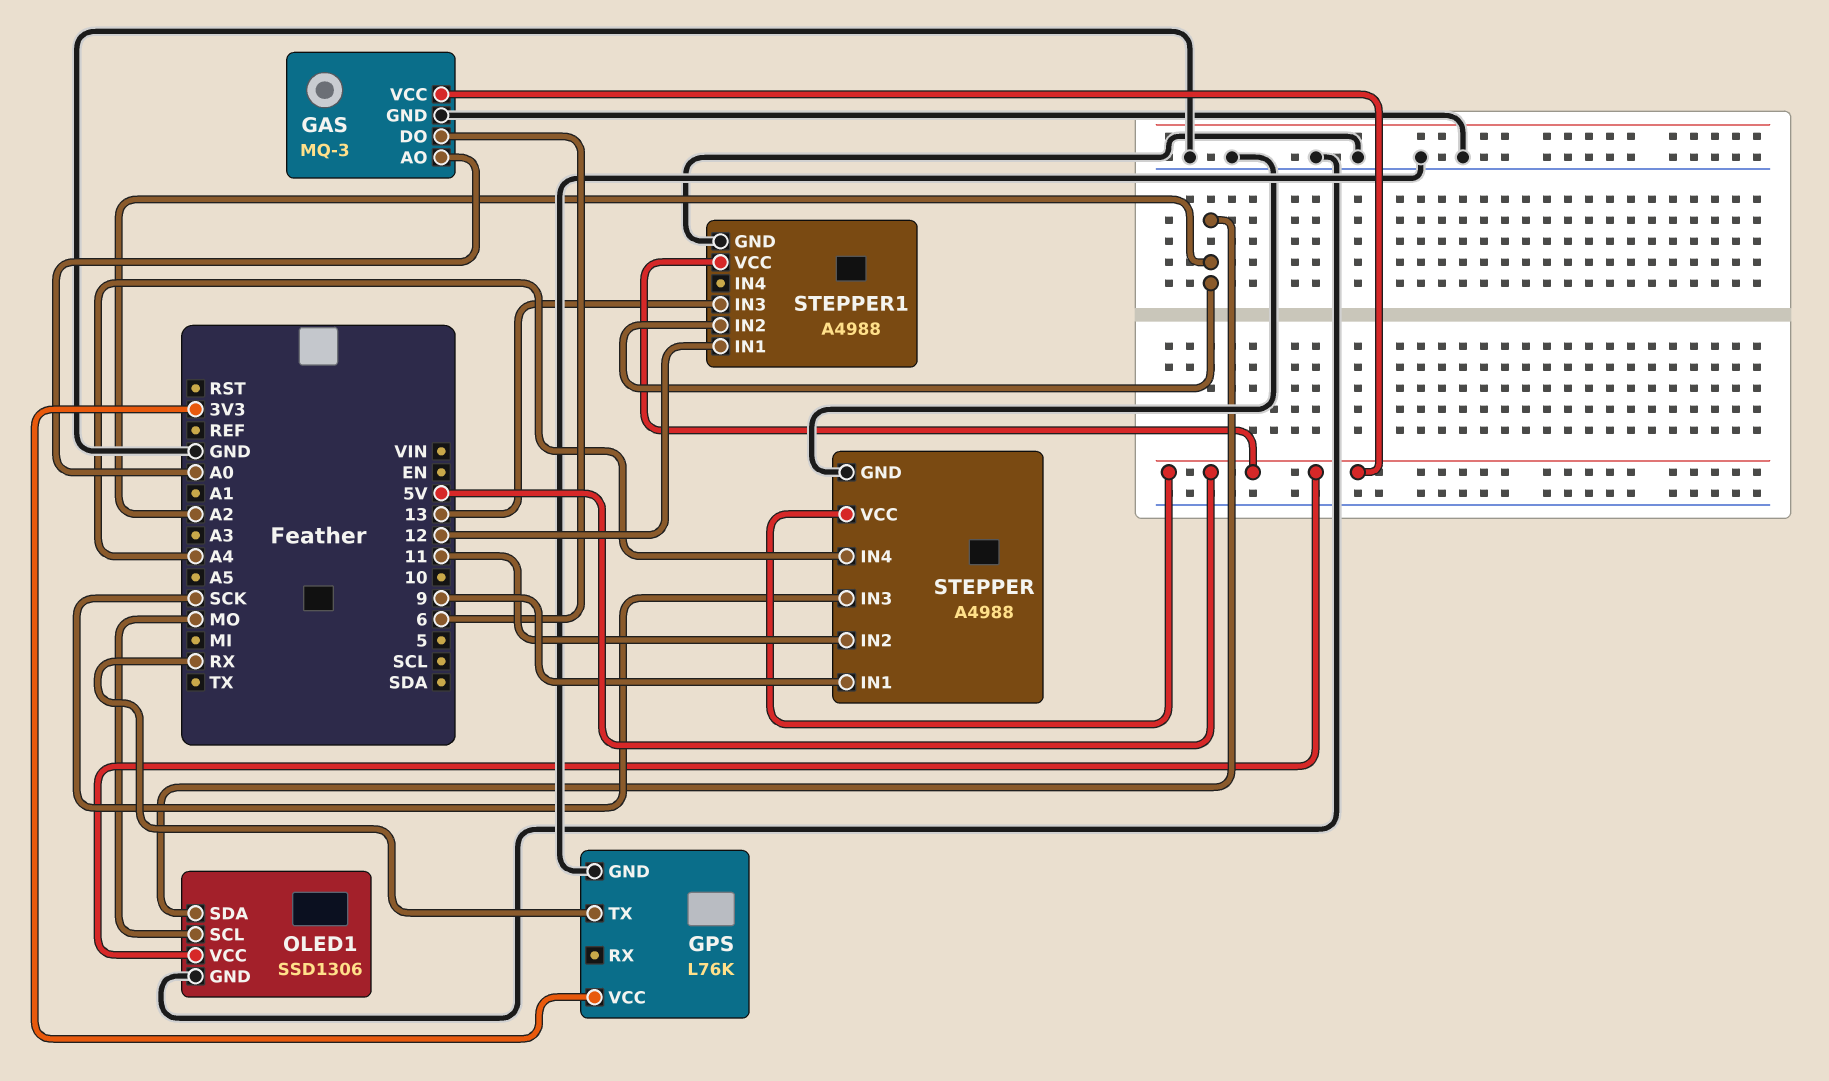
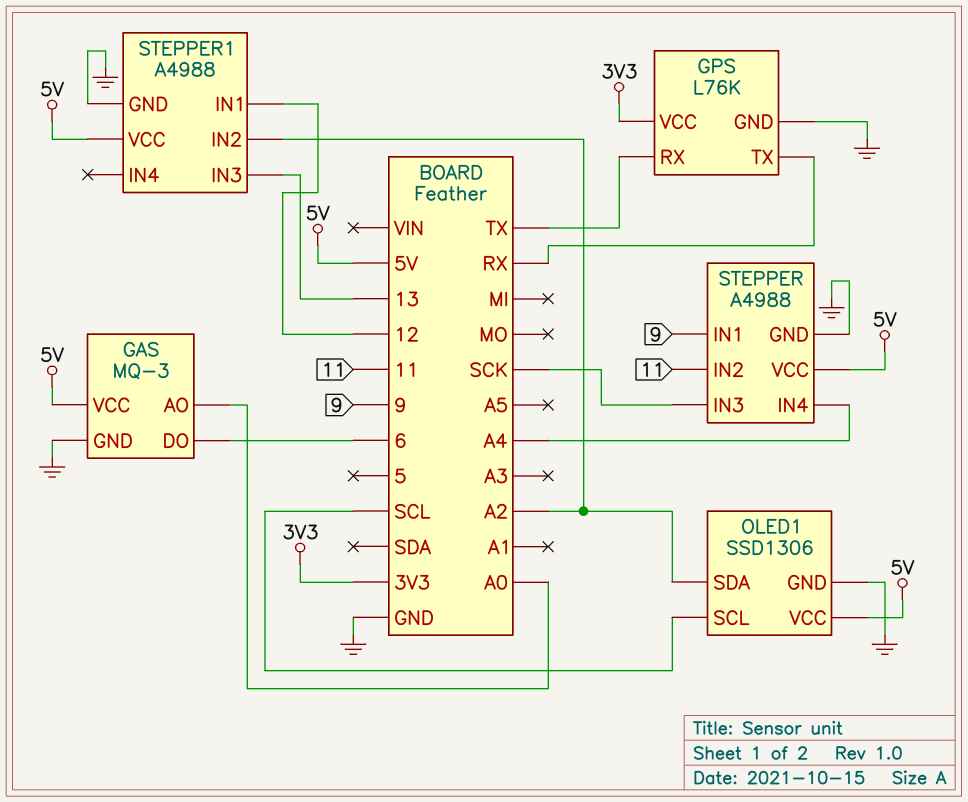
GPS pin RX: none -> TX
OLED1 pin SCL: MO -> SCL

